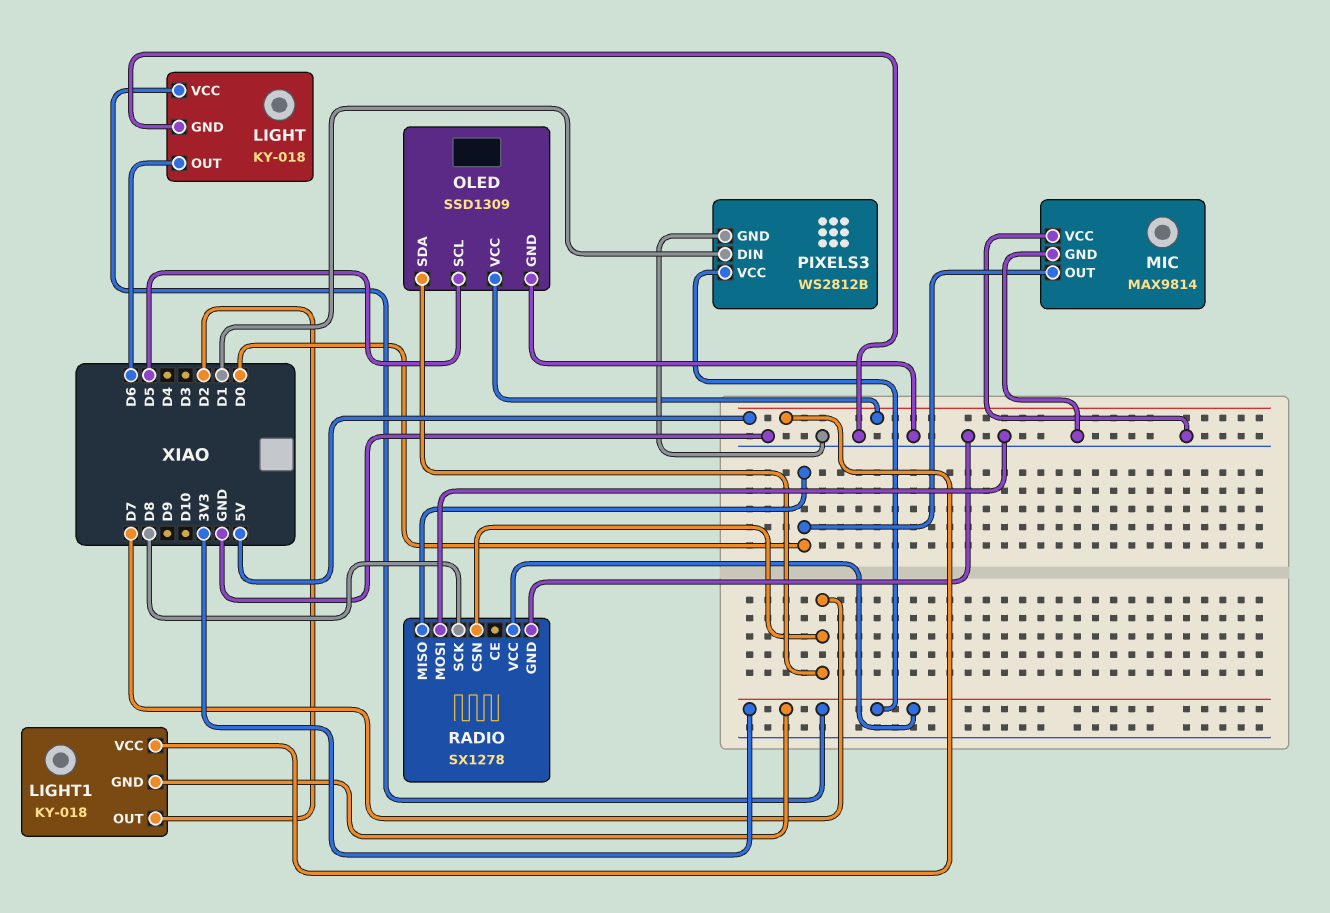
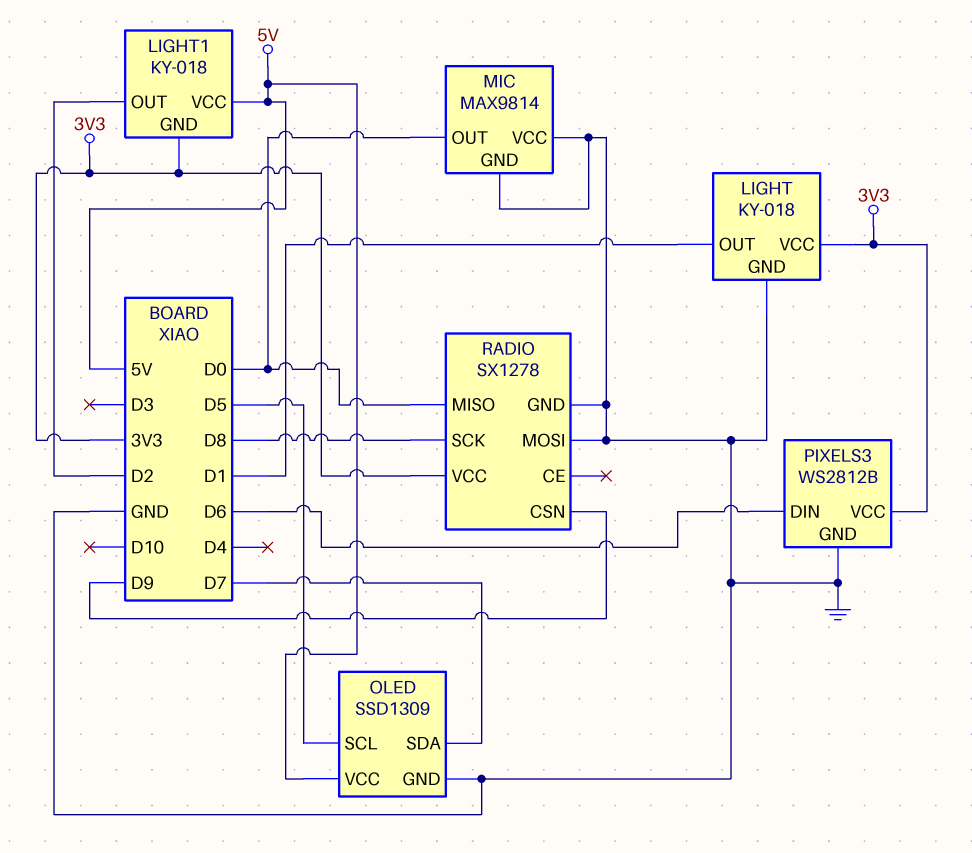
LIGHT pin OUT: D6 -> D1
PIXELS3 pin DIN: D1 -> D6
RADIO pin CSN: D7 -> D9

